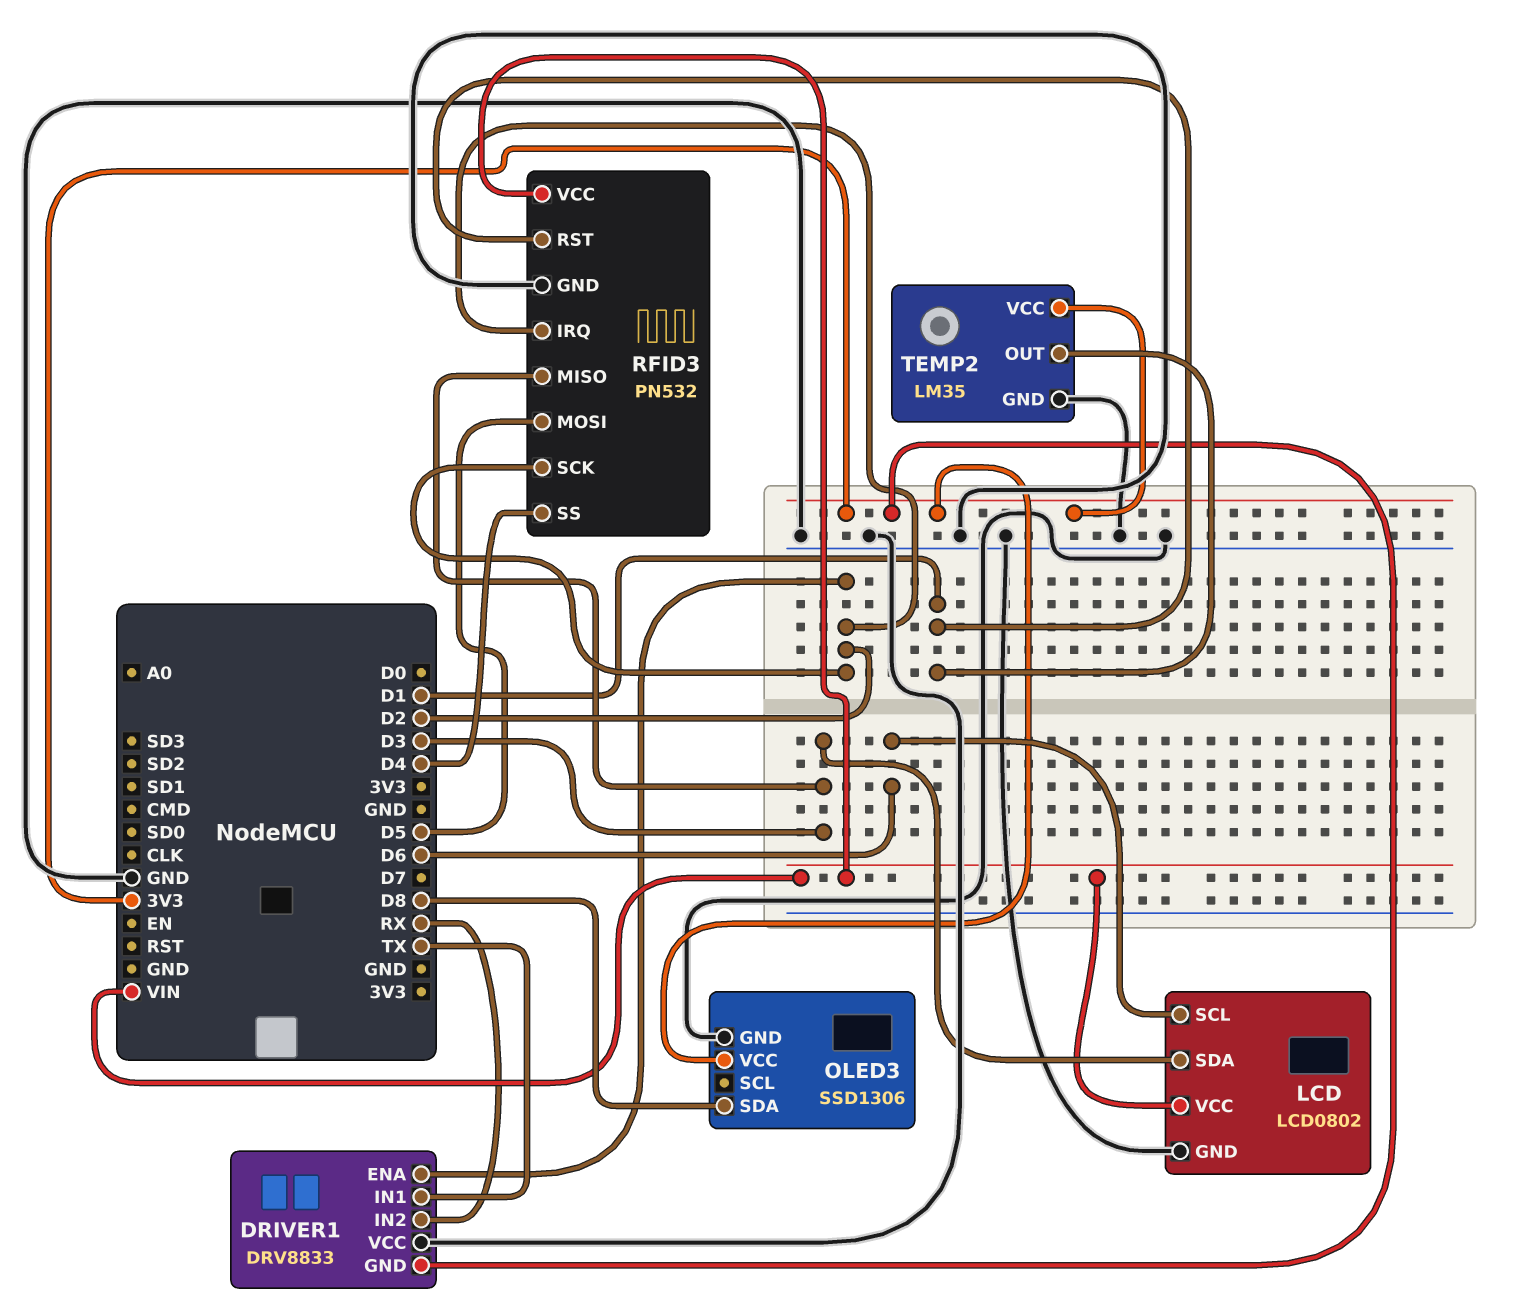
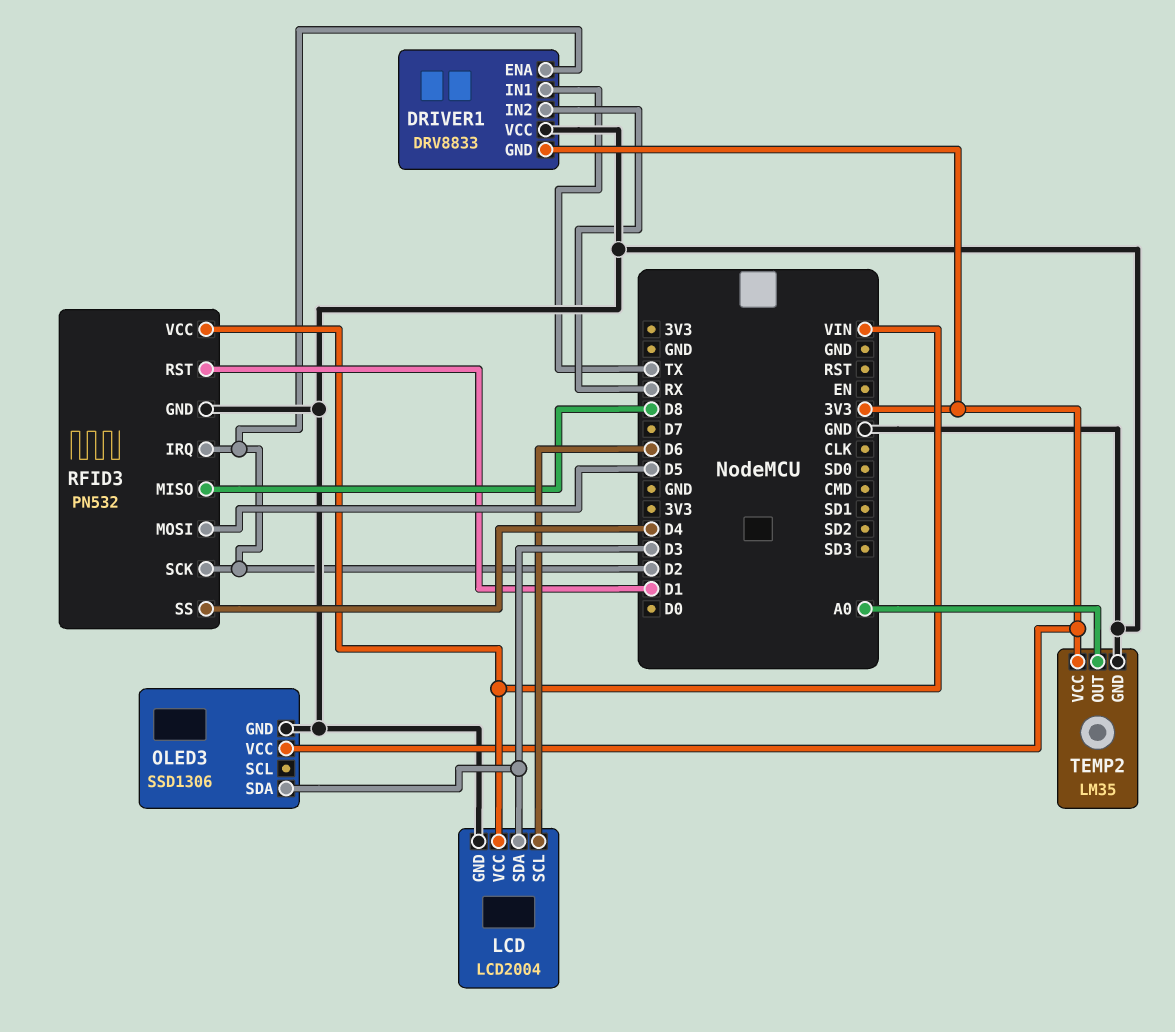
LCD: LCD0802 -> LCD2004
OLED3 pin SDA: D8 -> D3
RFID3 pin MISO: D3 -> D8
TEMP2 pin OUT: D1 -> A0

